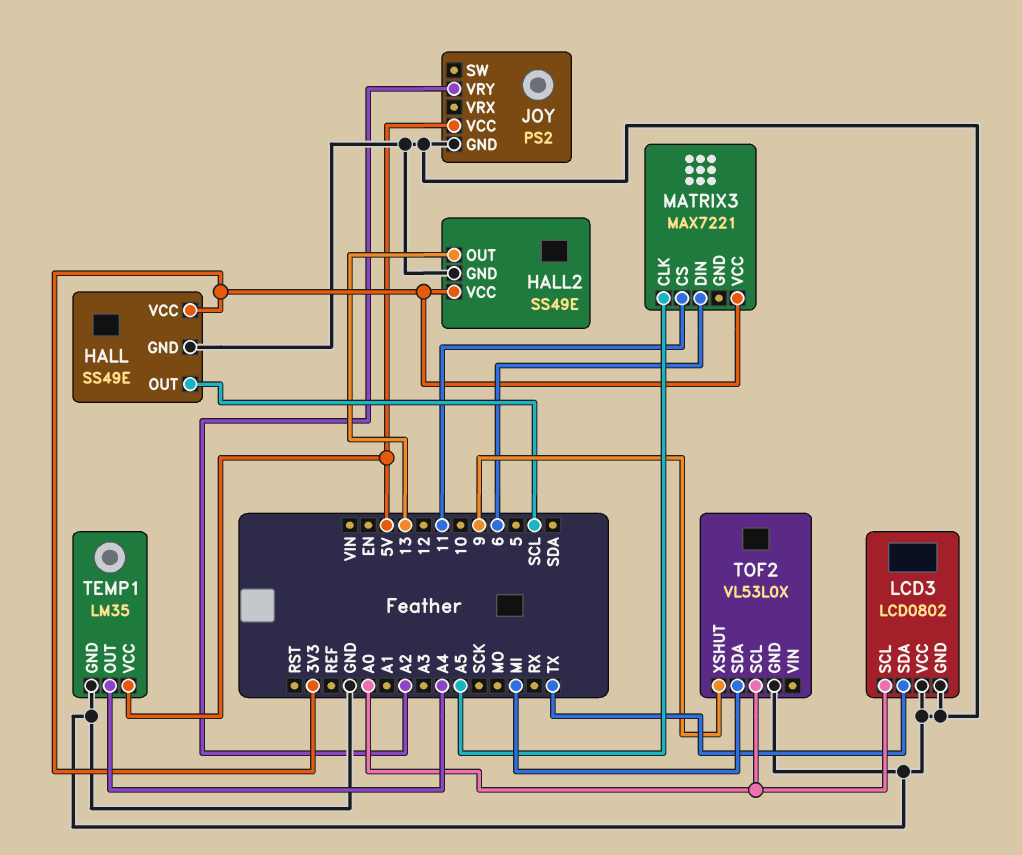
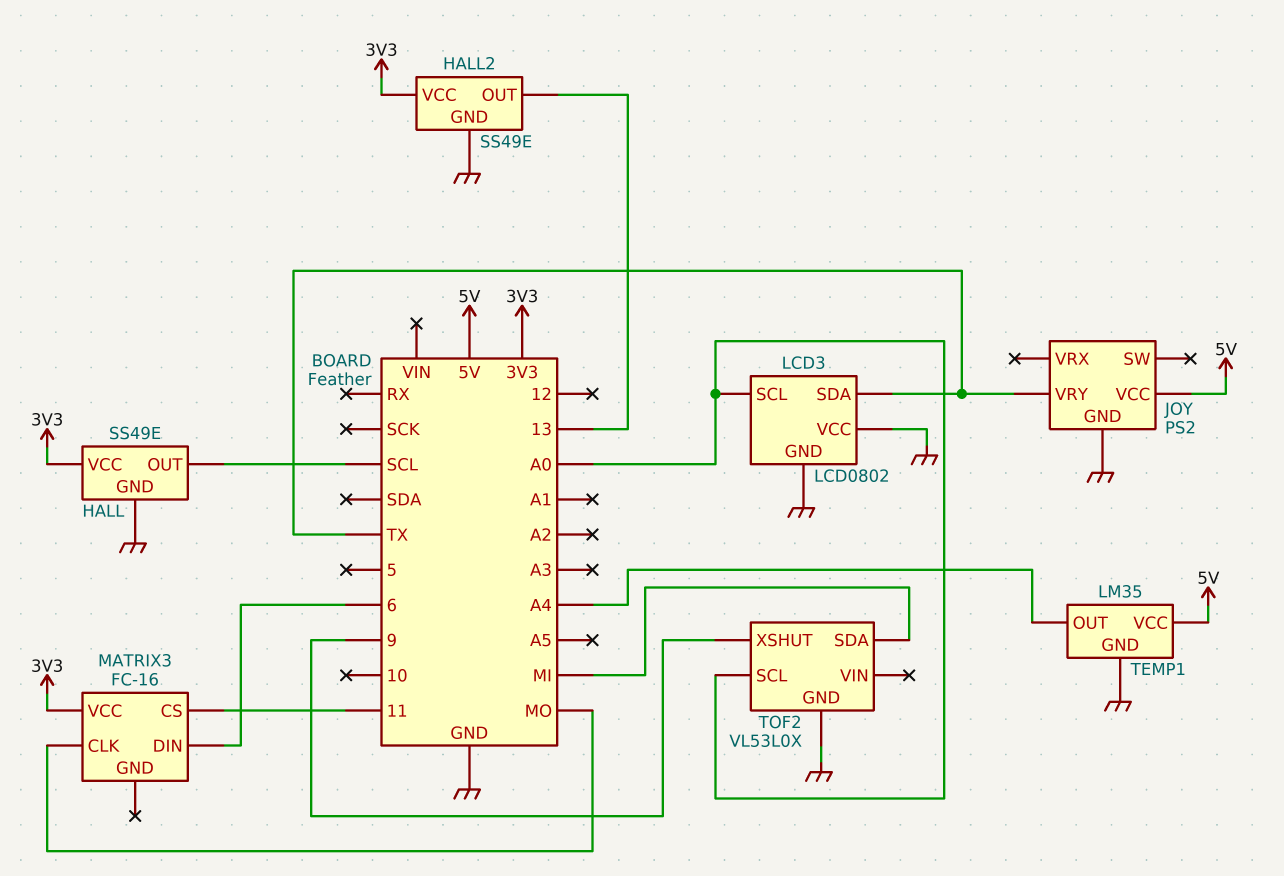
JOY pin VRY: A2 -> TX
MATRIX3: MAX7221 -> FC-16
MATRIX3 pin CLK: A5 -> MO

